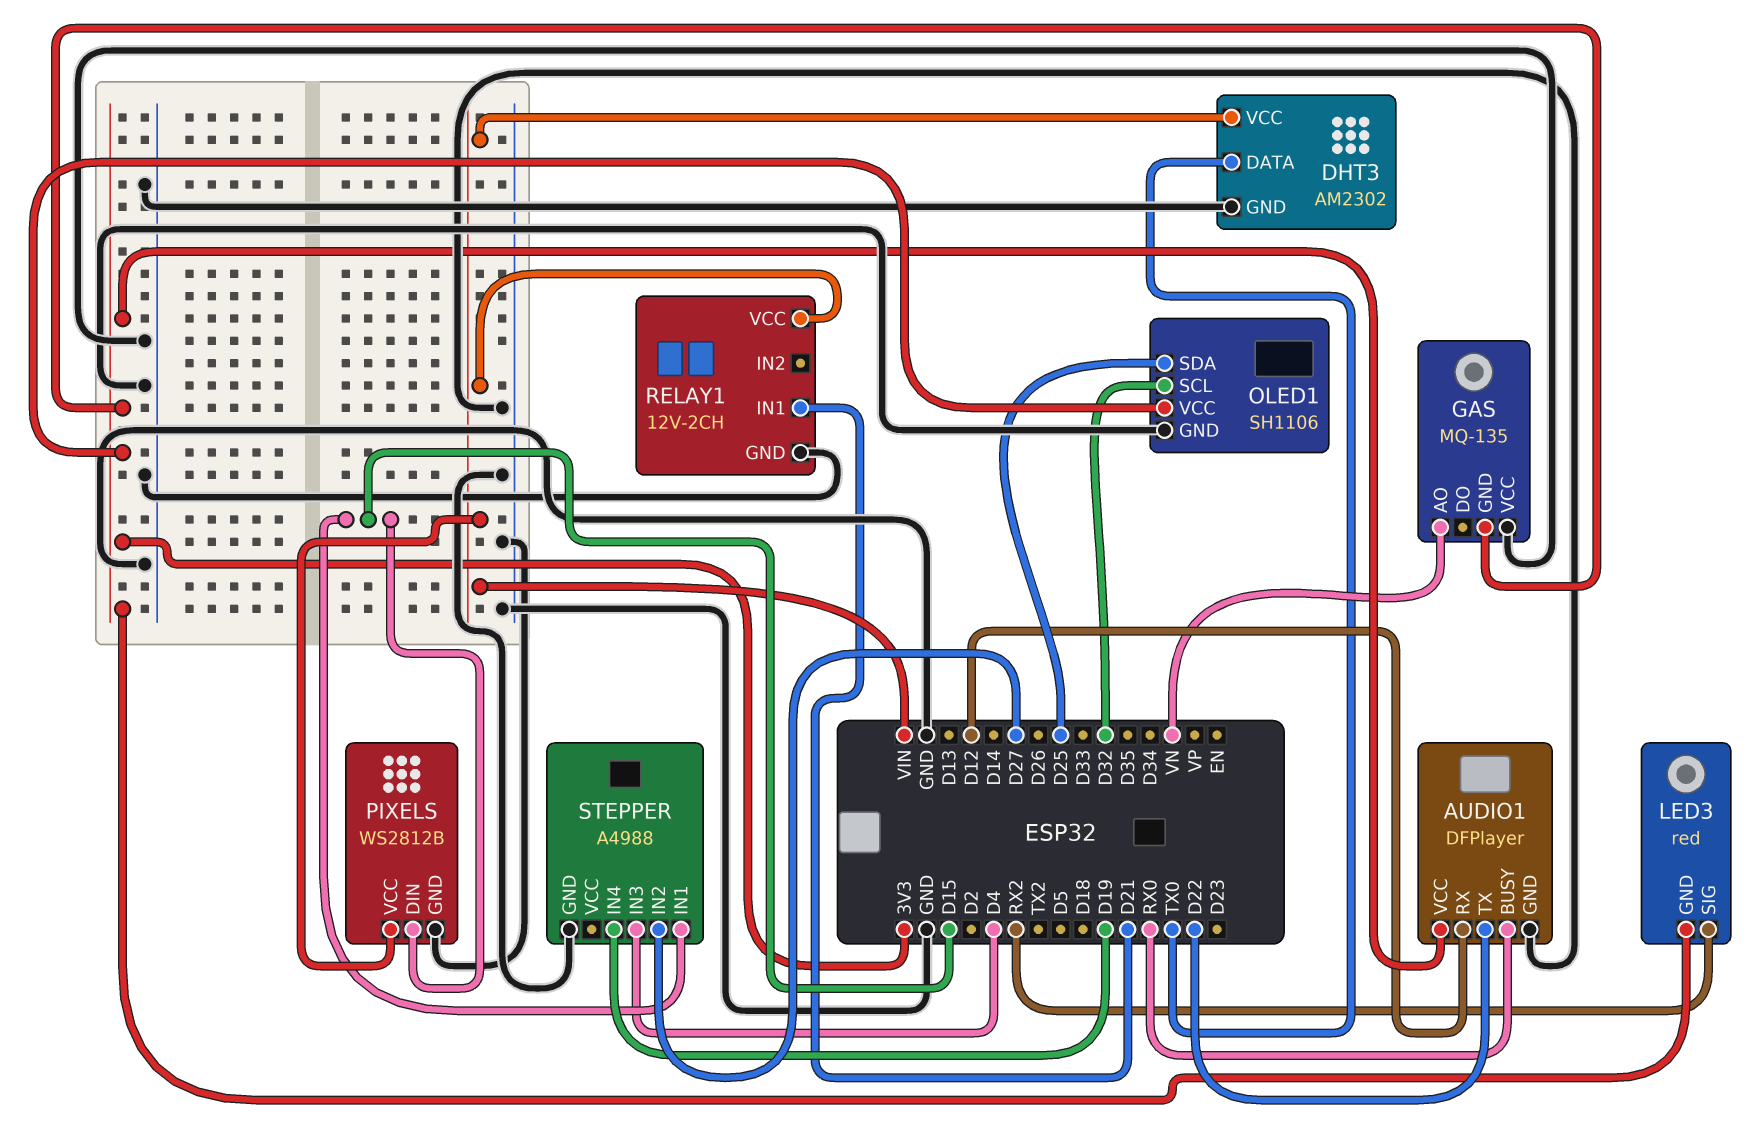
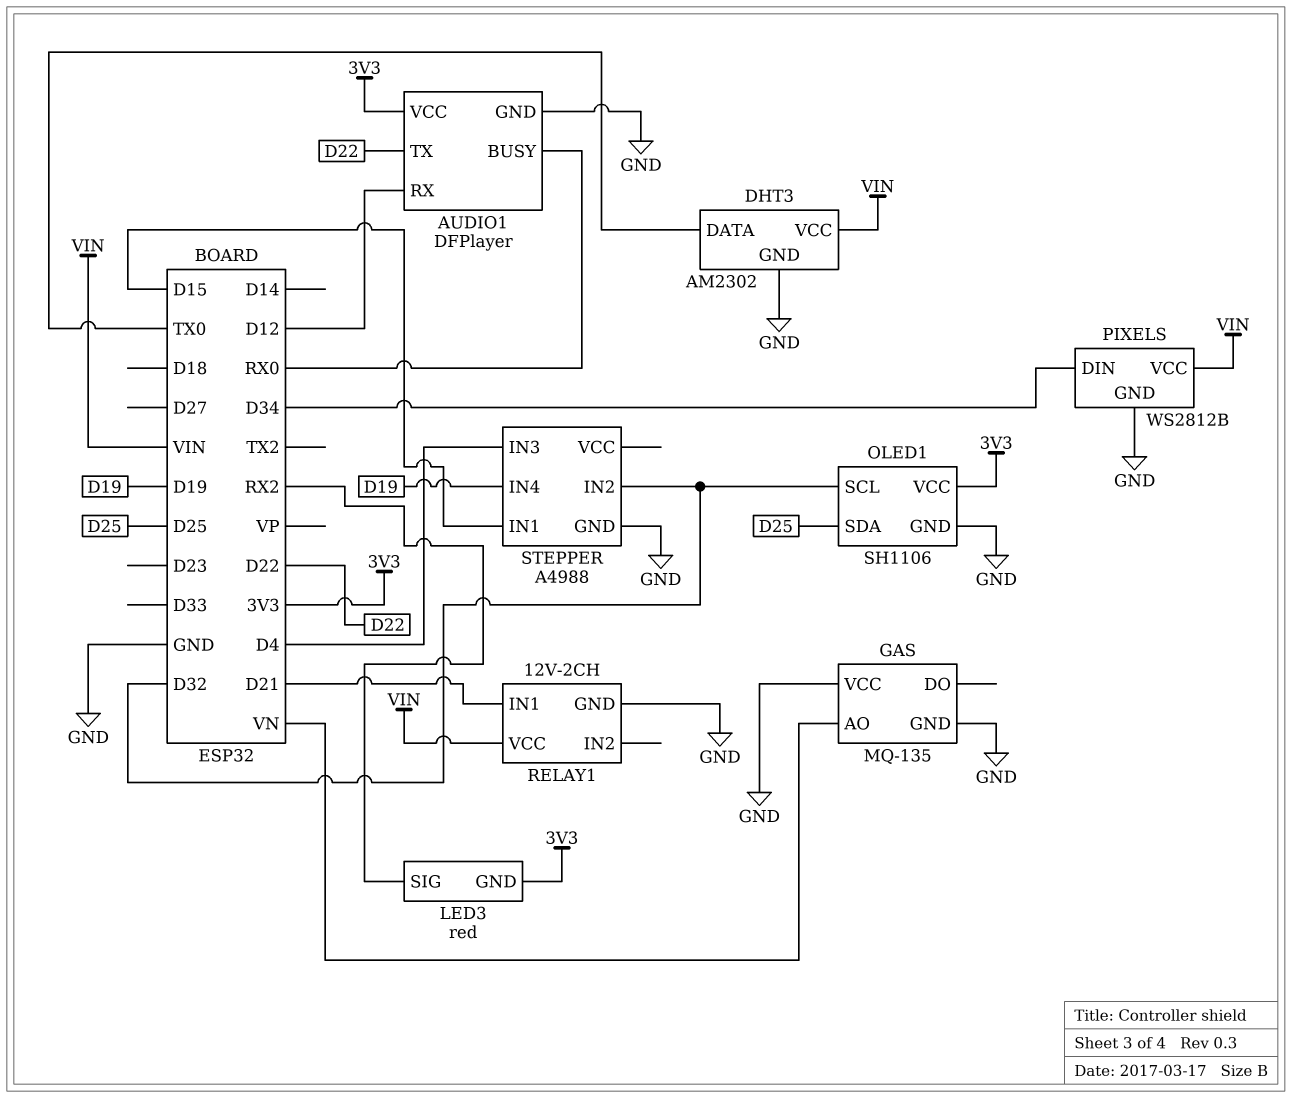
GAS pin GND: 3V3 -> GND
PIXELS pin DIN: D15 -> D34
STEPPER pin IN2: D27 -> D32

